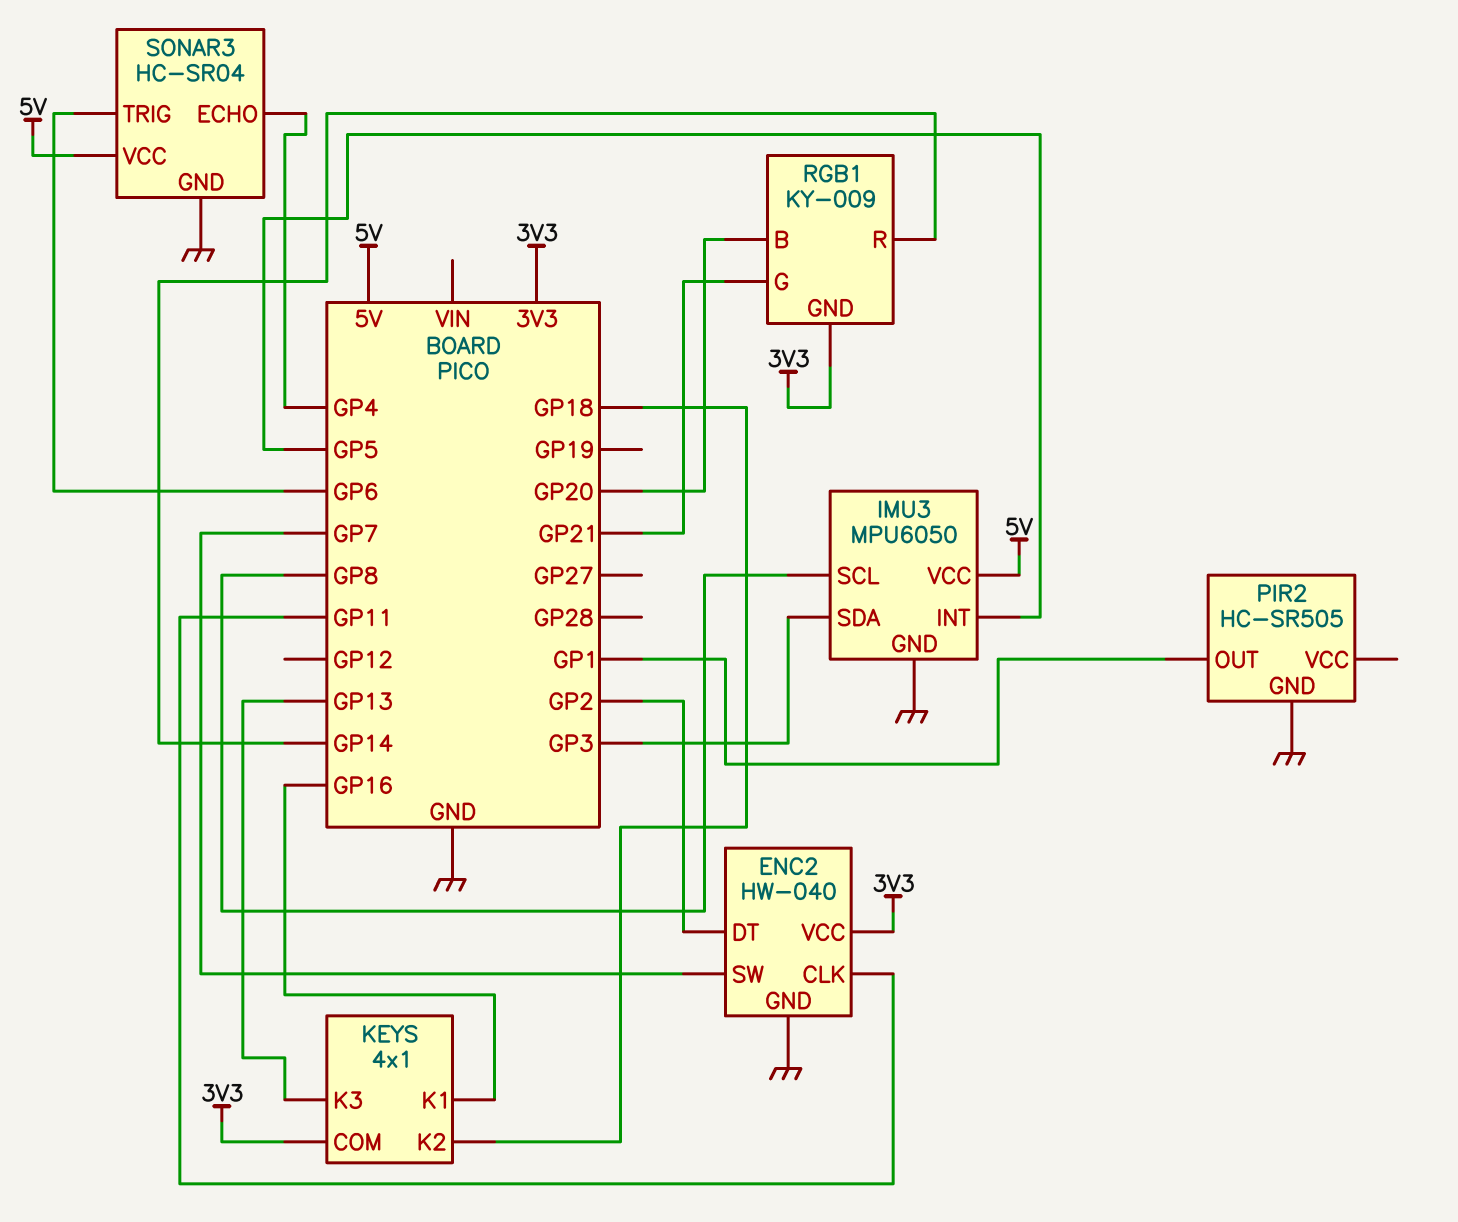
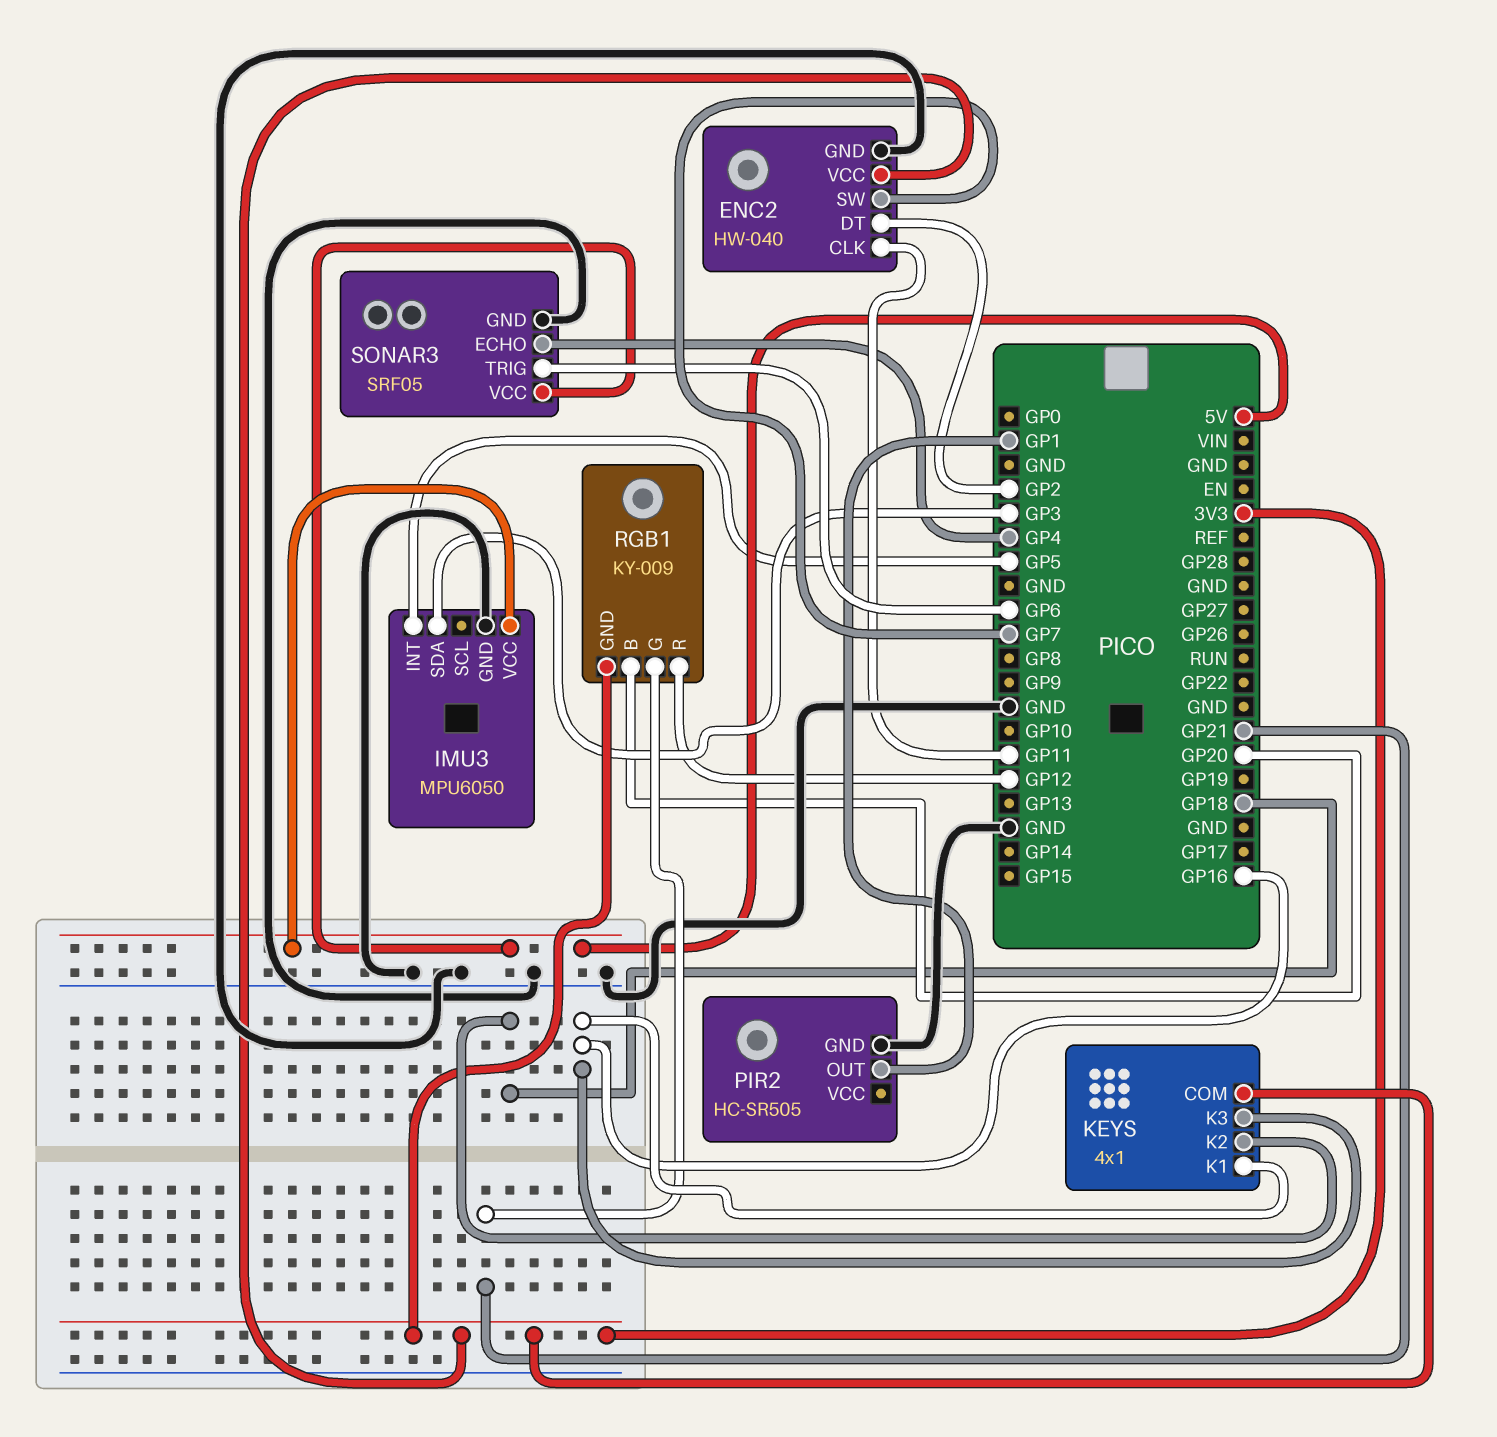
IMU3 pin SCL: GP8 -> none
KEYS pin K3: GP13 -> GP16
RGB1 pin R: GP14 -> GP12
SONAR3: HC-SR04 -> SRF05

